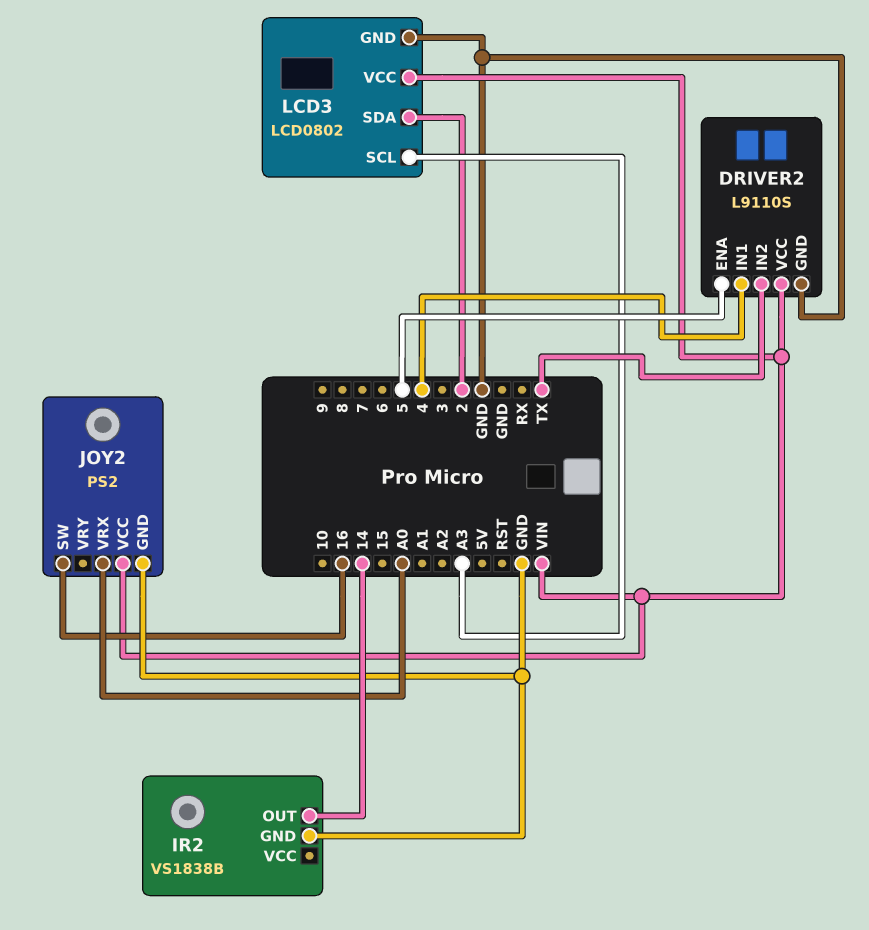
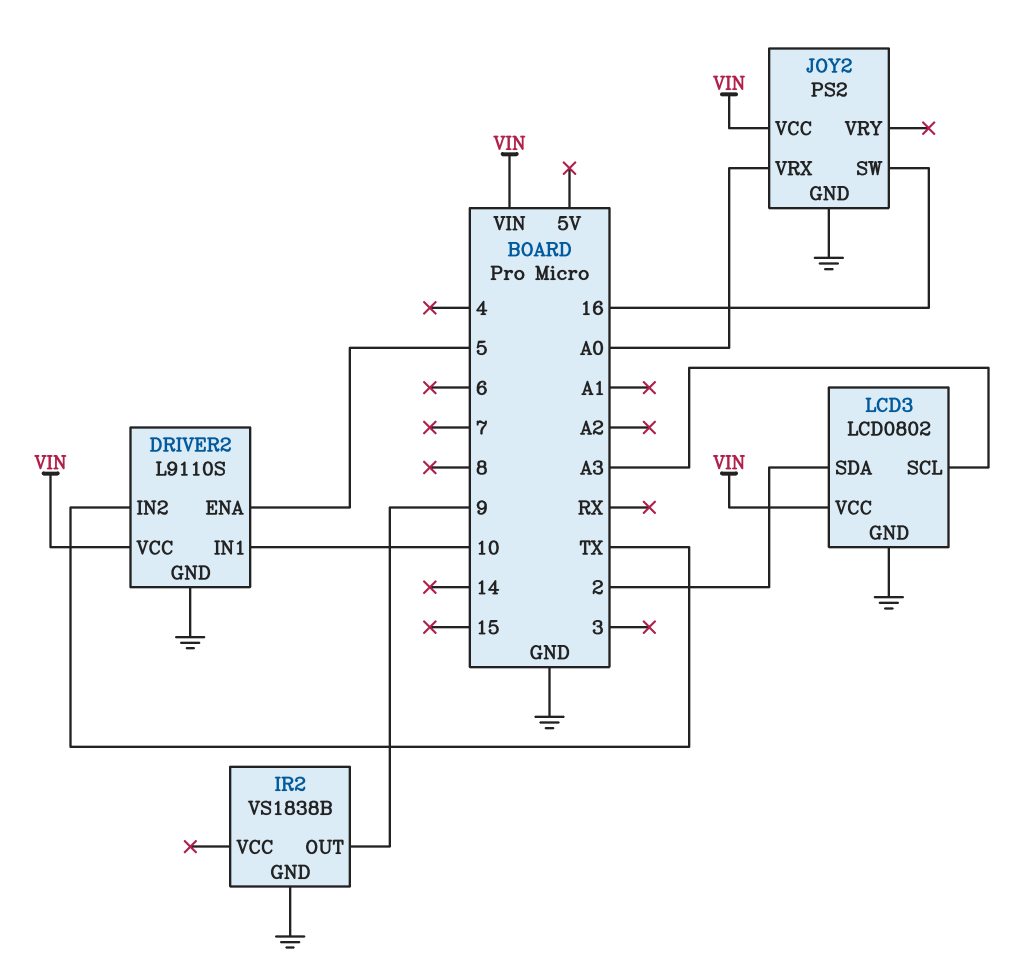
DRIVER2 pin IN1: 4 -> 10
IR2 pin OUT: 14 -> 9

